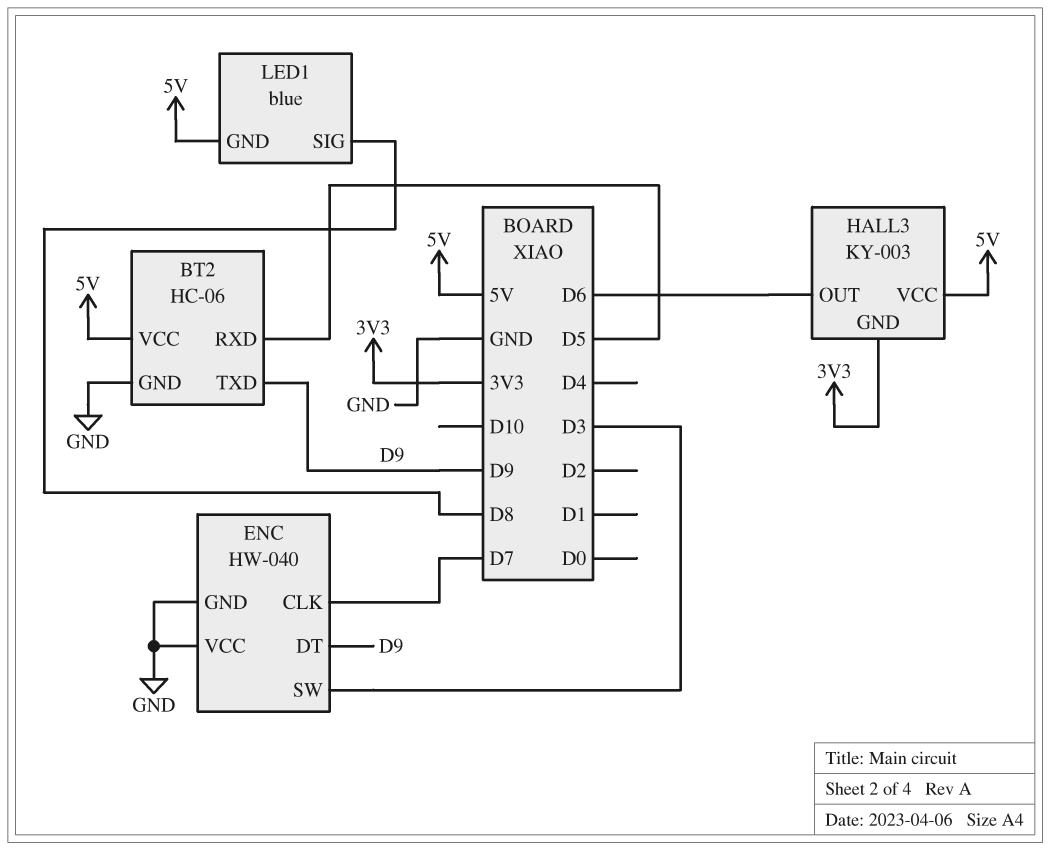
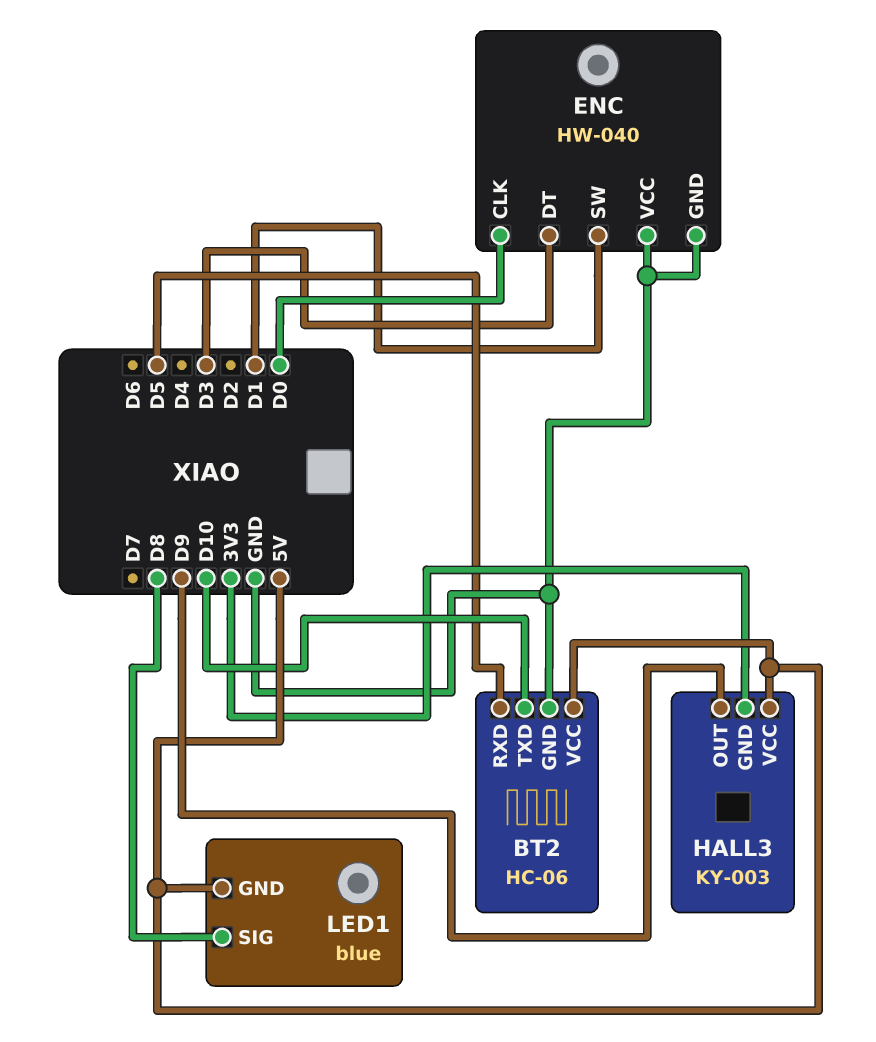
BT2 pin TXD: D9 -> D10
ENC pin CLK: D7 -> D0
ENC pin DT: D9 -> D3
ENC pin SW: D3 -> D1
HALL3 pin OUT: D6 -> D9

